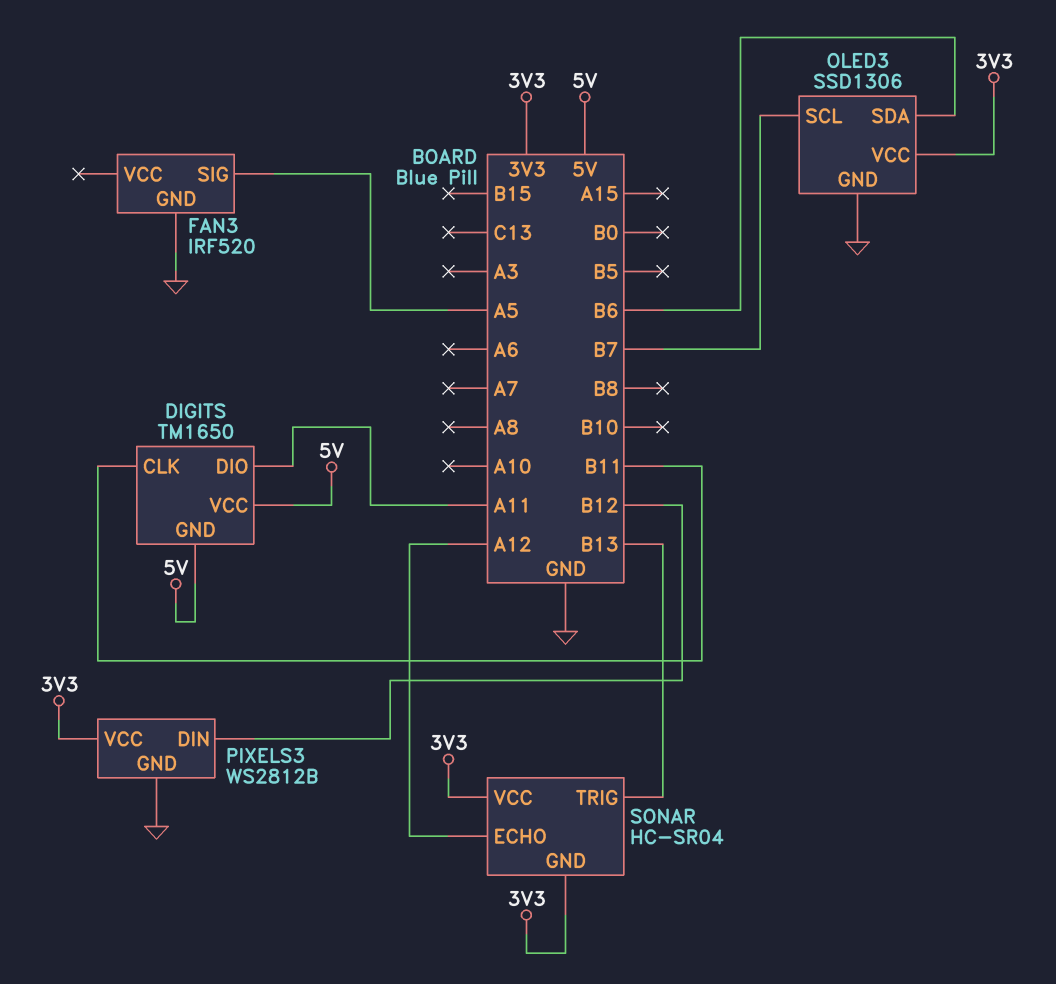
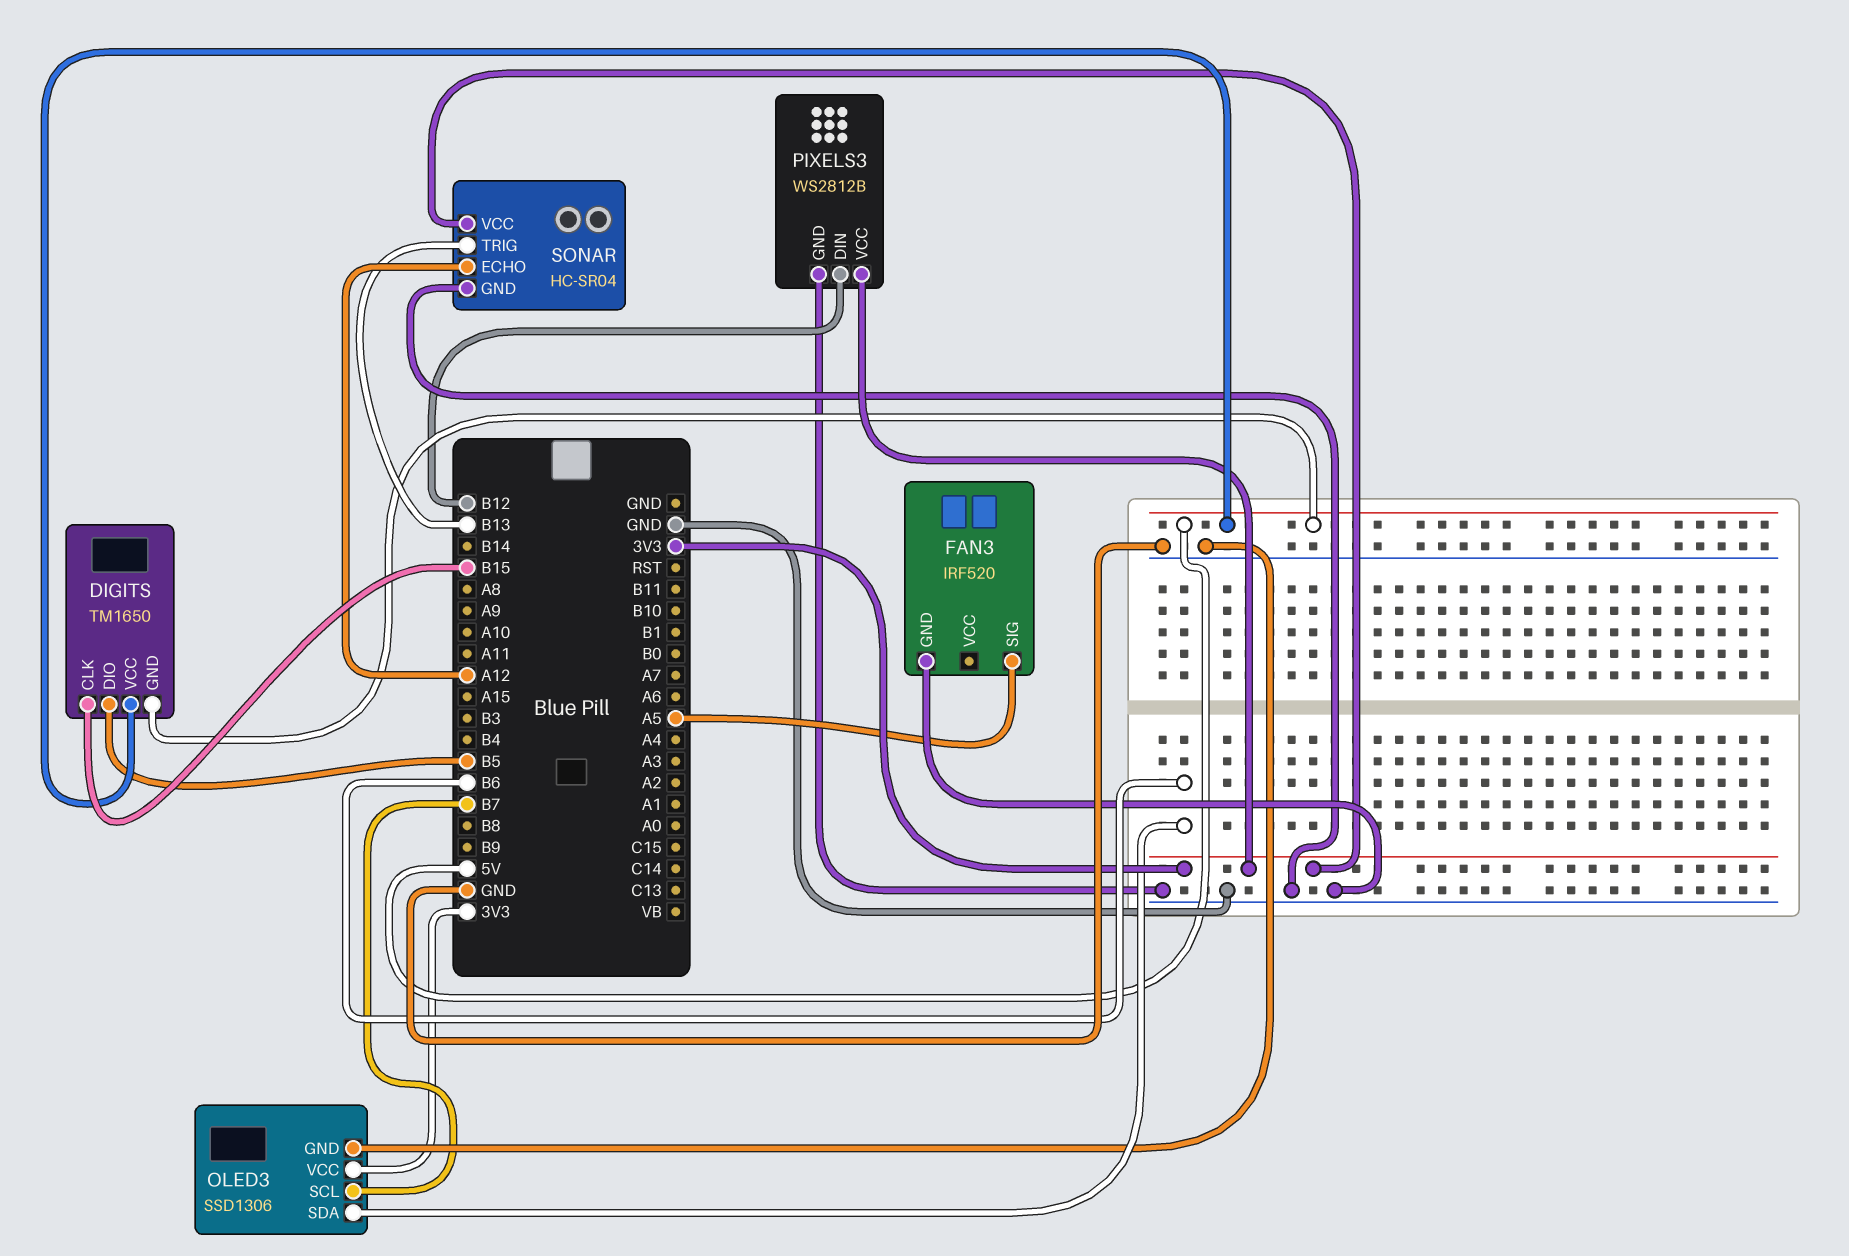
DIGITS pin CLK: B11 -> B15
DIGITS pin DIO: A11 -> B5
SONAR pin GND: 3V3 -> GND

